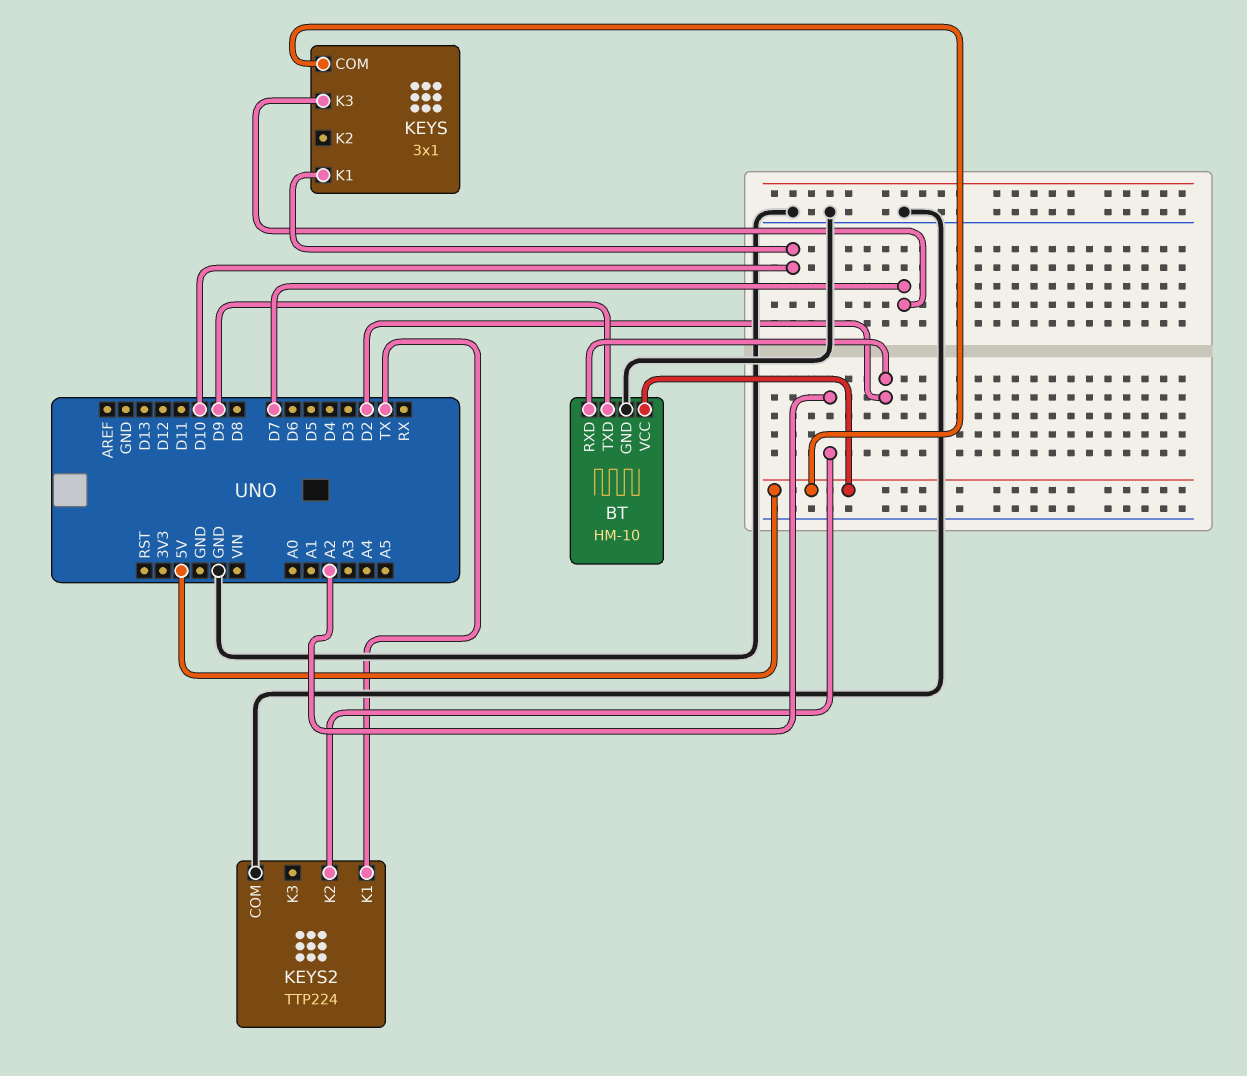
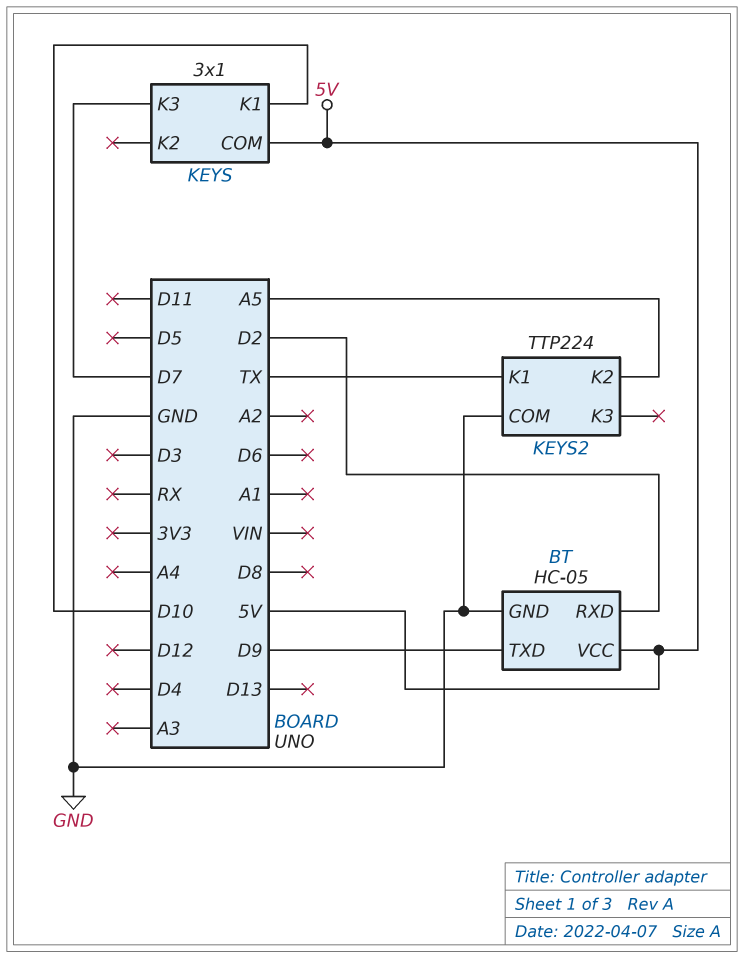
BT: HM-10 -> HC-05
KEYS2 pin K2: A2 -> A5

